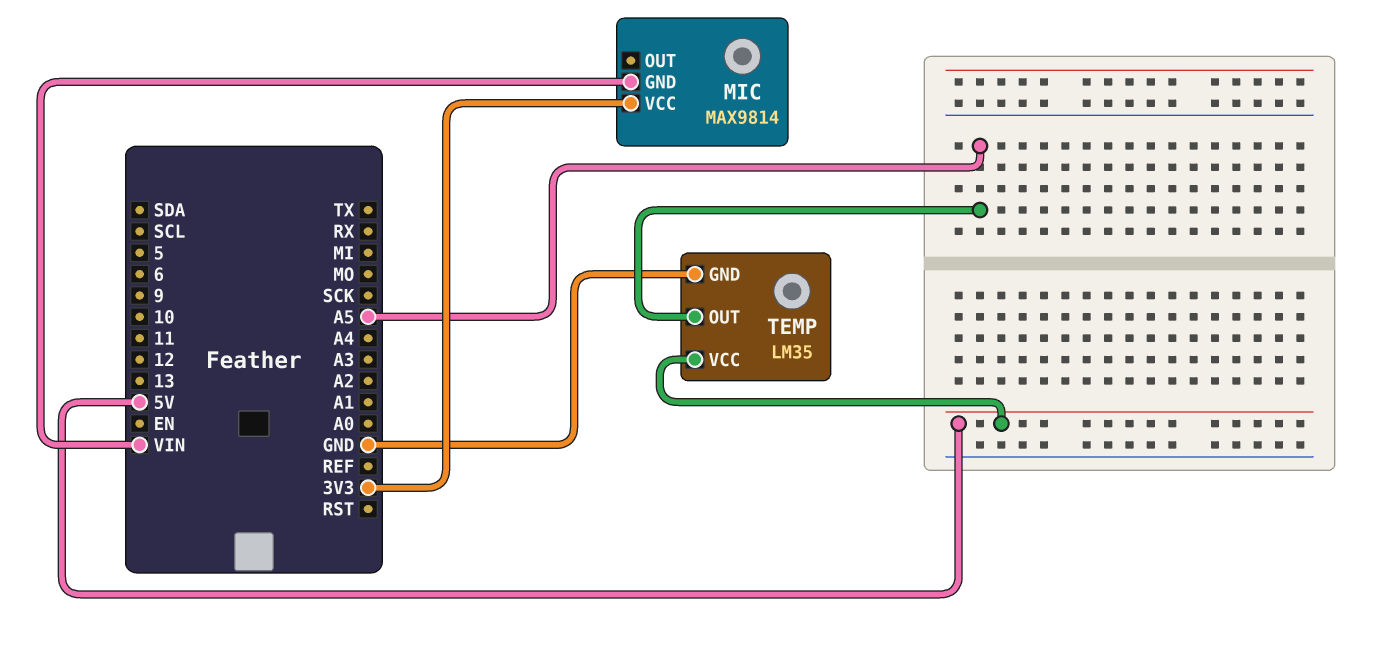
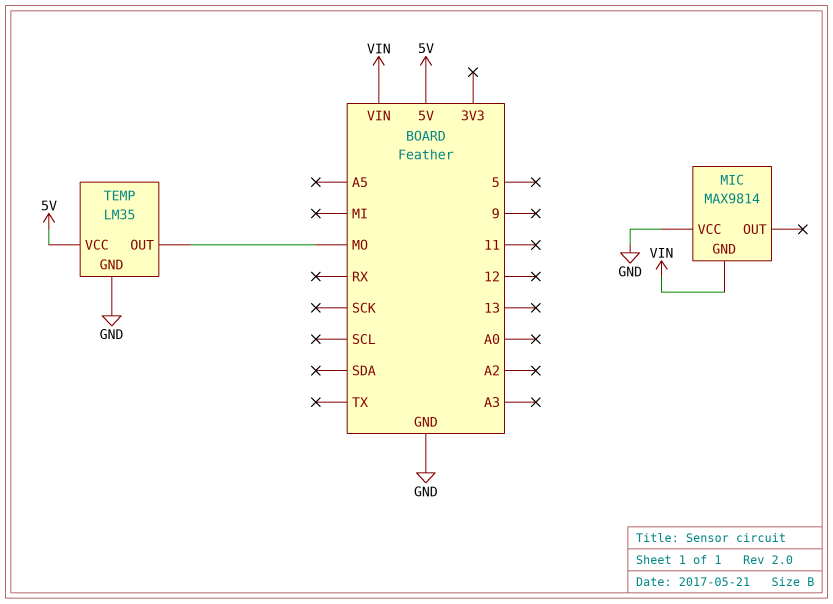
MIC pin VCC: 3V3 -> GND
TEMP pin OUT: A5 -> MO

